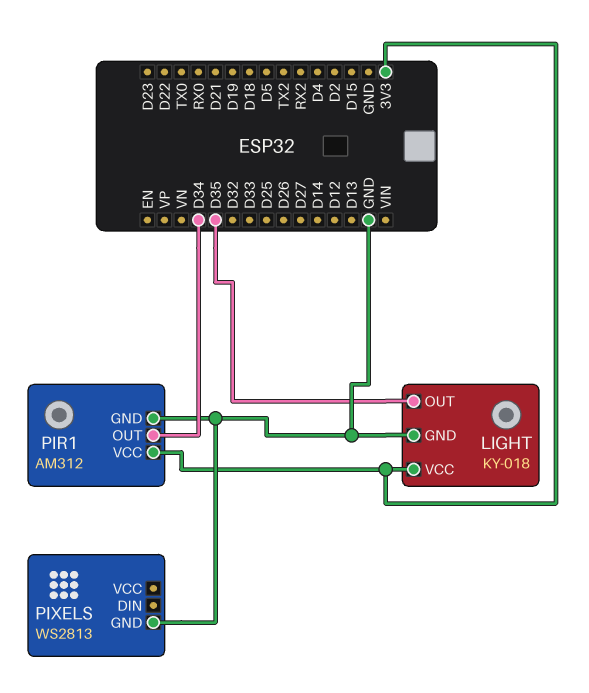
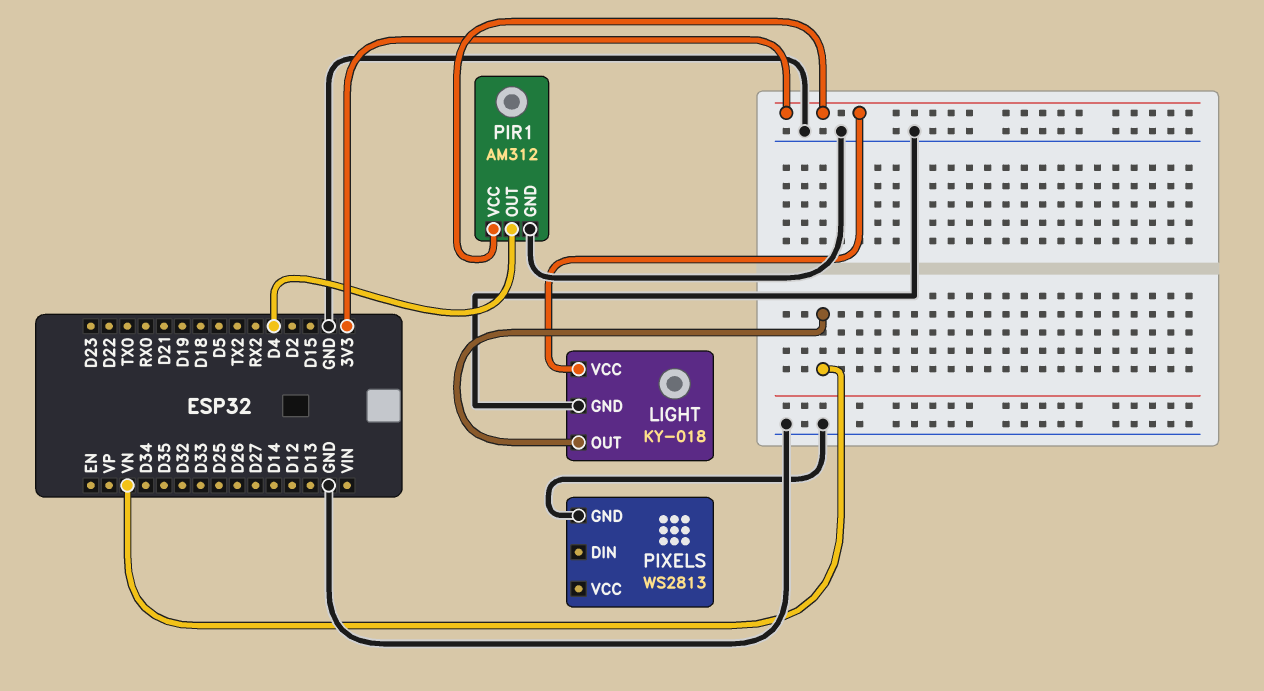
LIGHT pin OUT: D35 -> VN
PIR1 pin OUT: D34 -> D4

